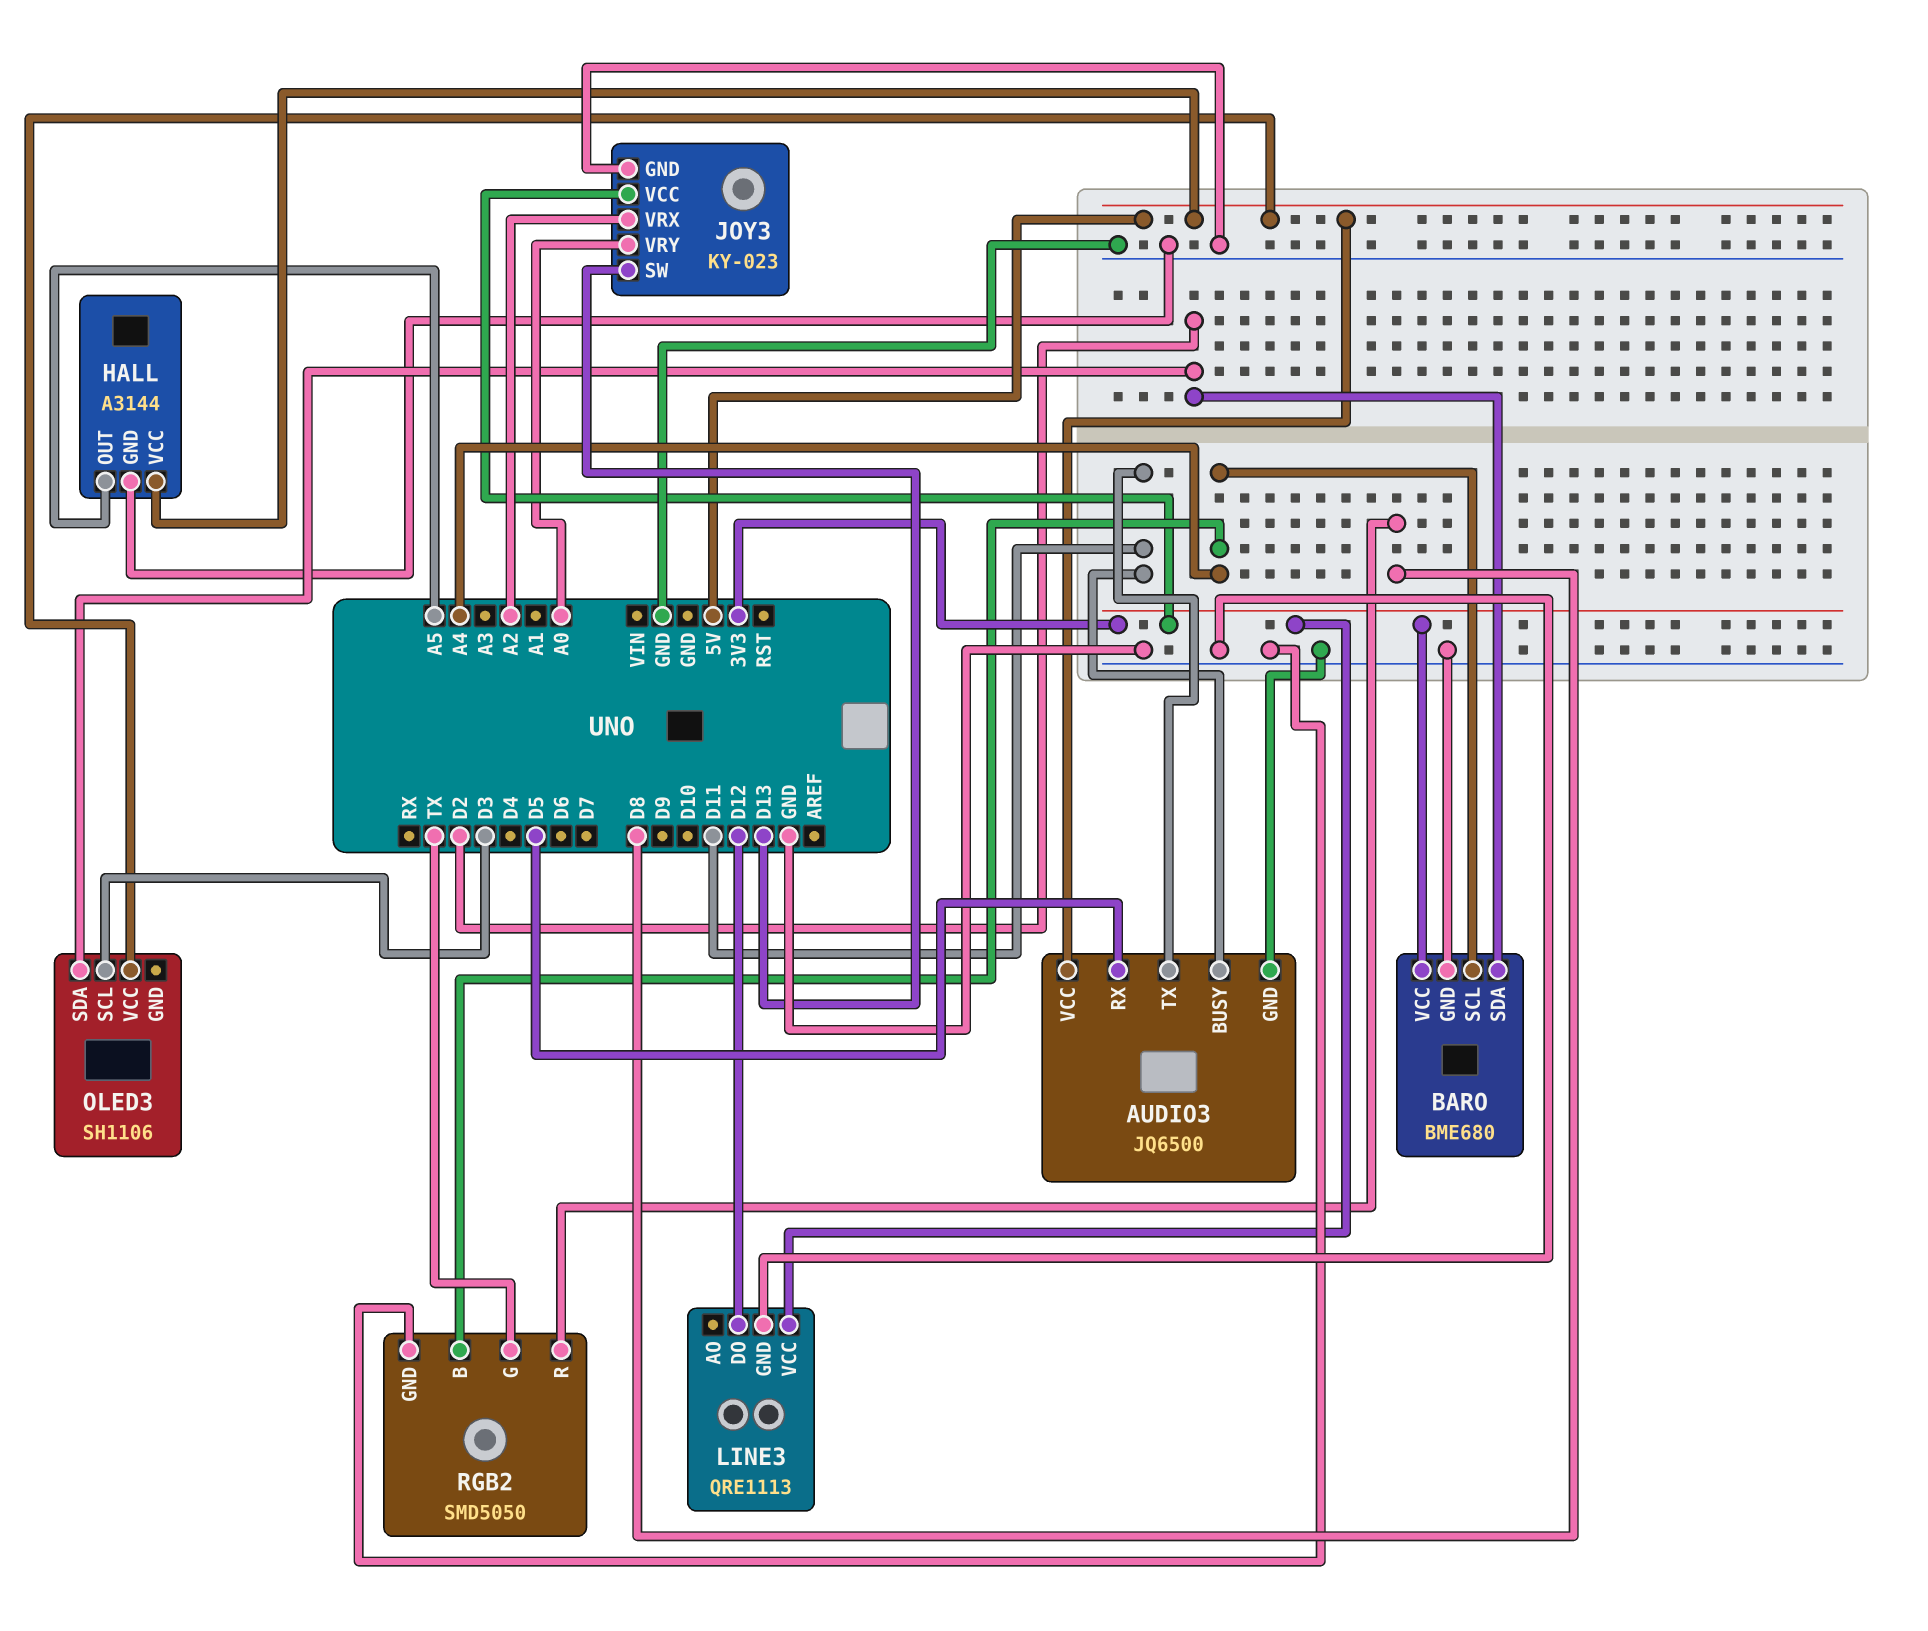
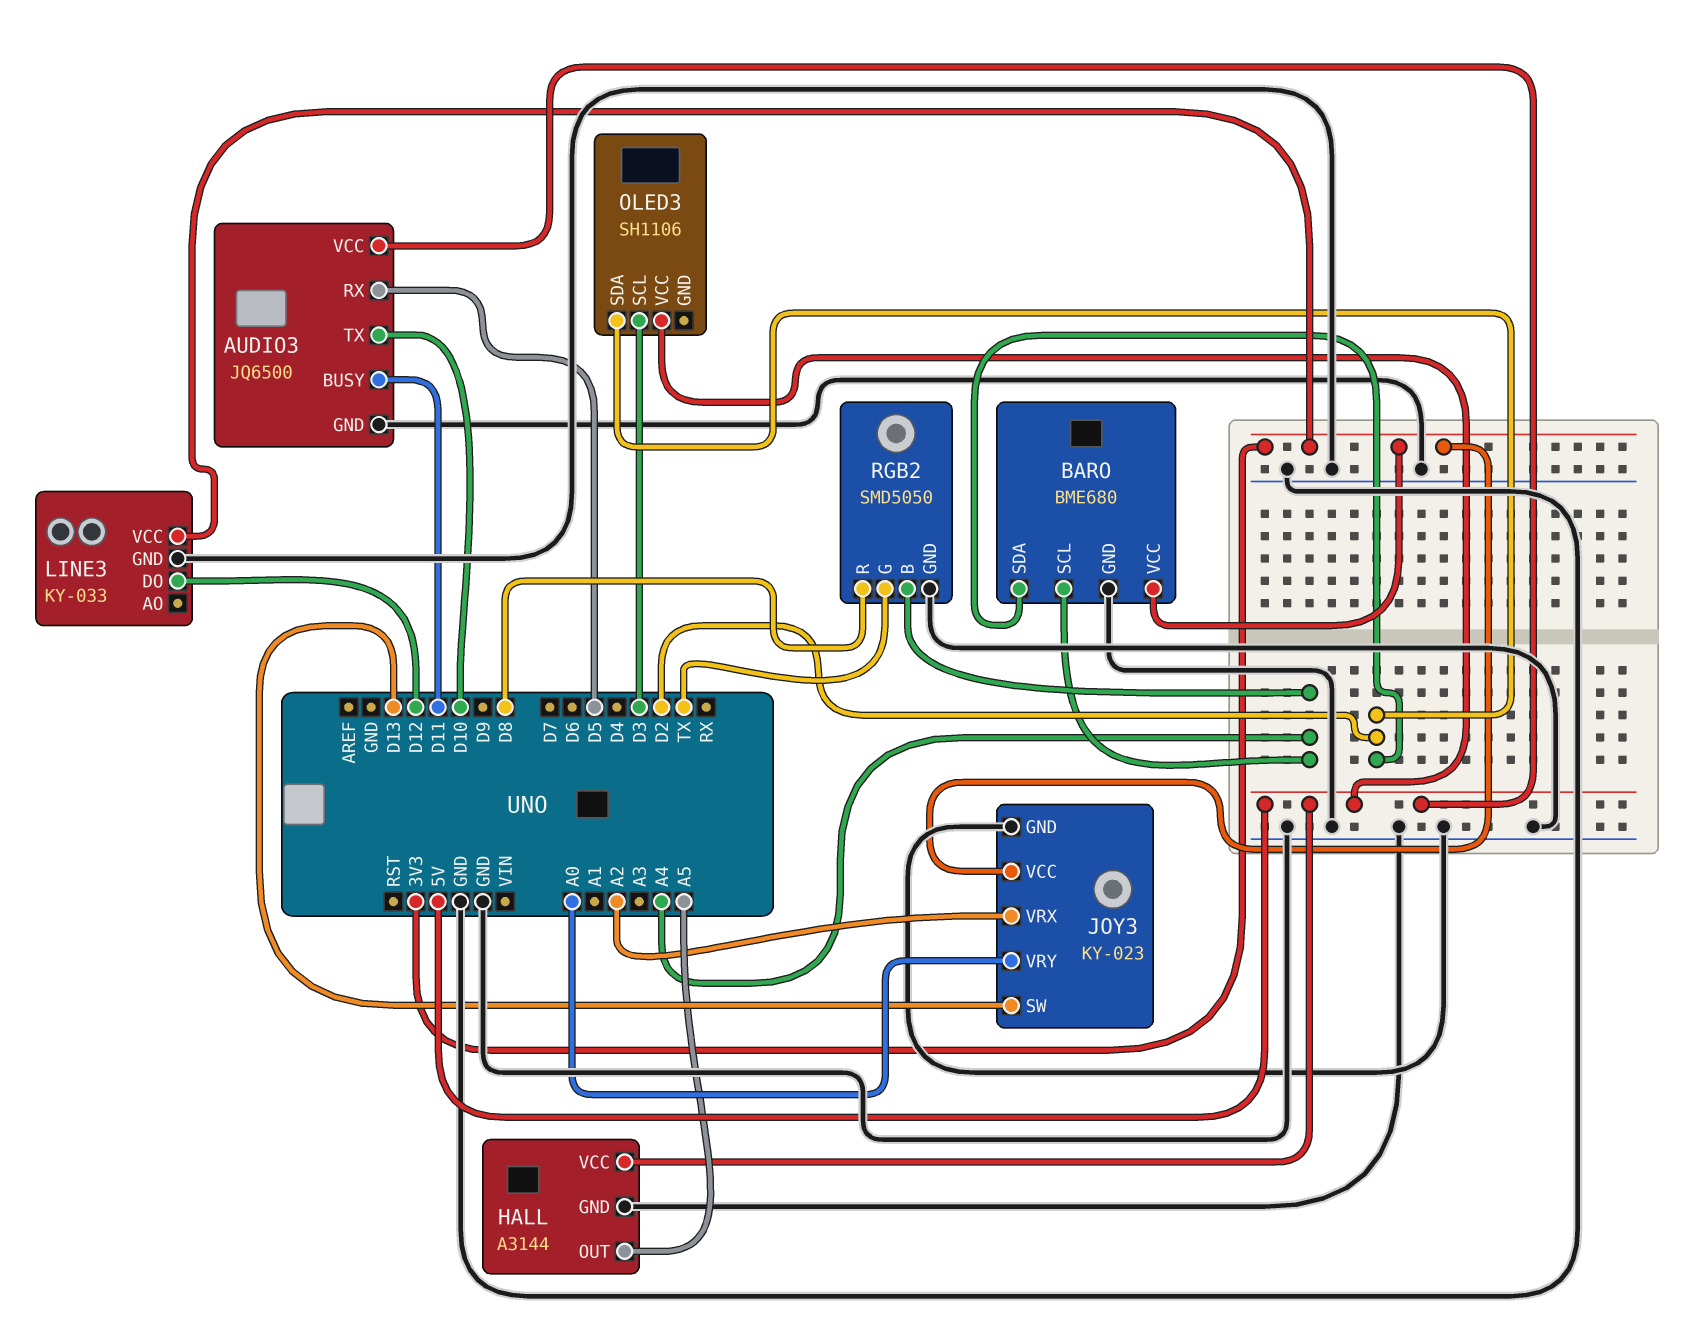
AUDIO3 pin TX: D11 -> D10
LINE3: QRE1113 -> KY-033

